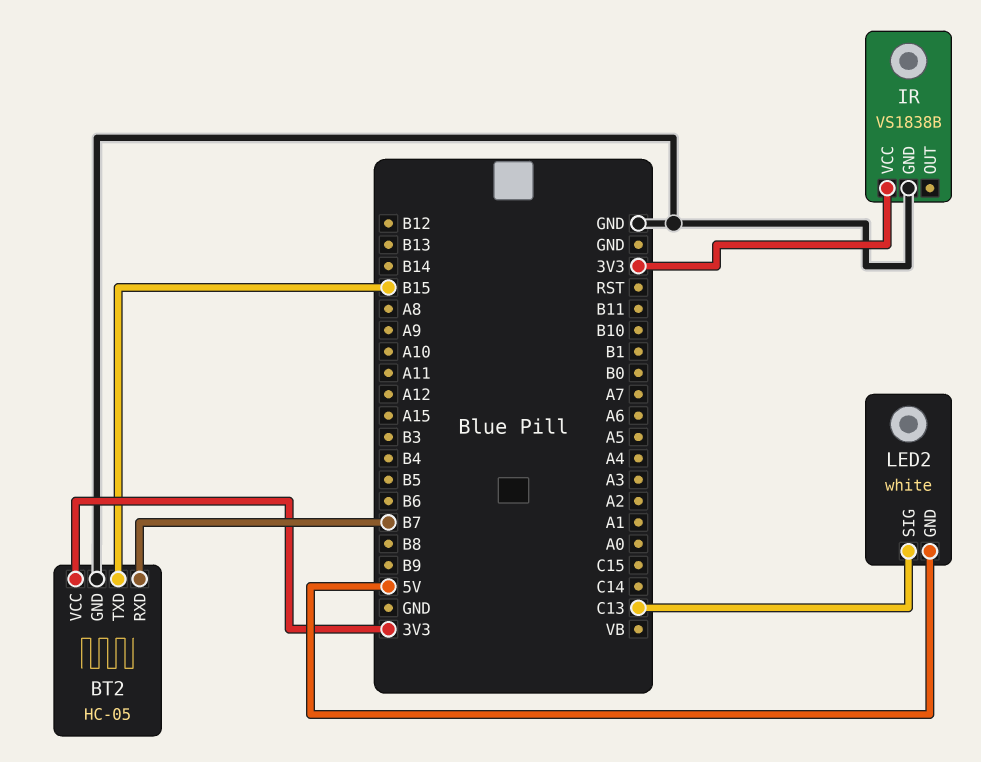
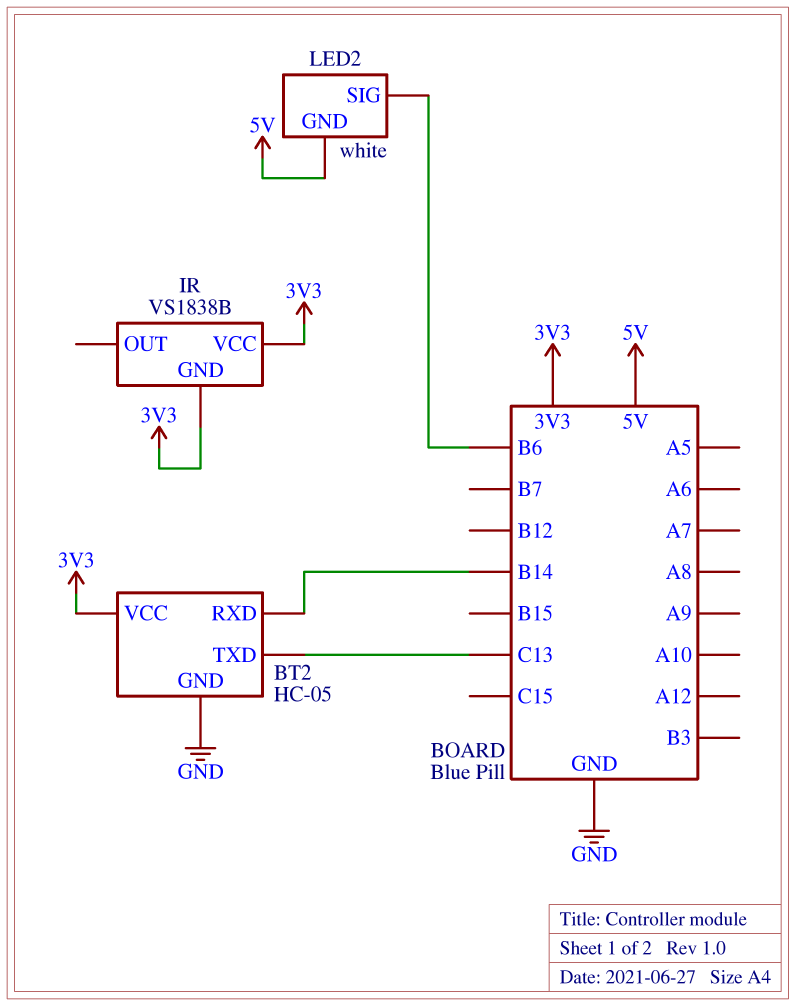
BT2 pin RXD: B7 -> B14
BT2 pin TXD: B15 -> C13
IR pin GND: GND -> 3V3
LED2 pin SIG: C13 -> B6

